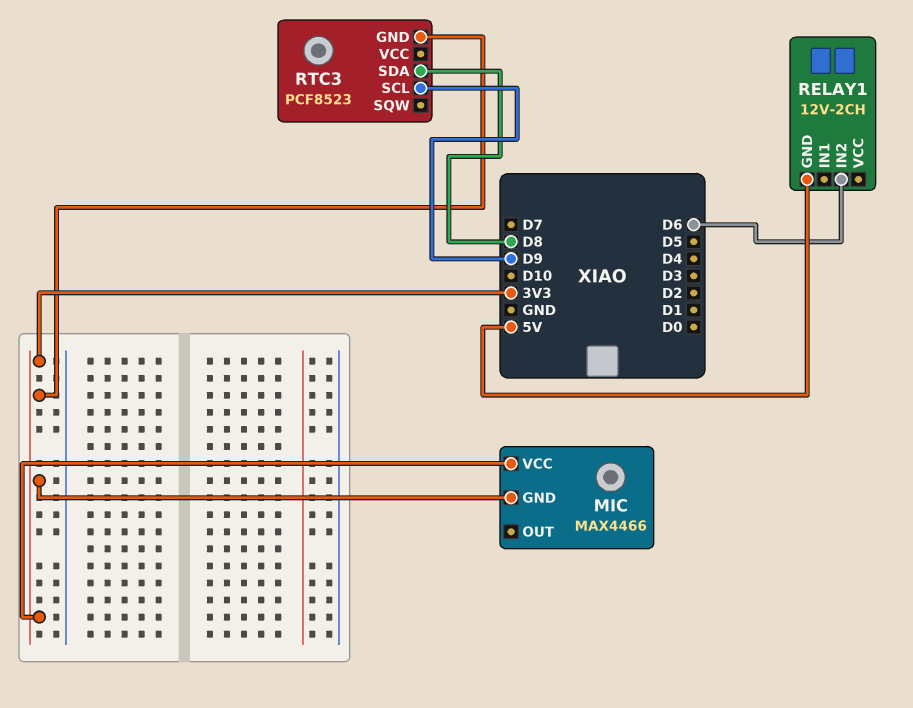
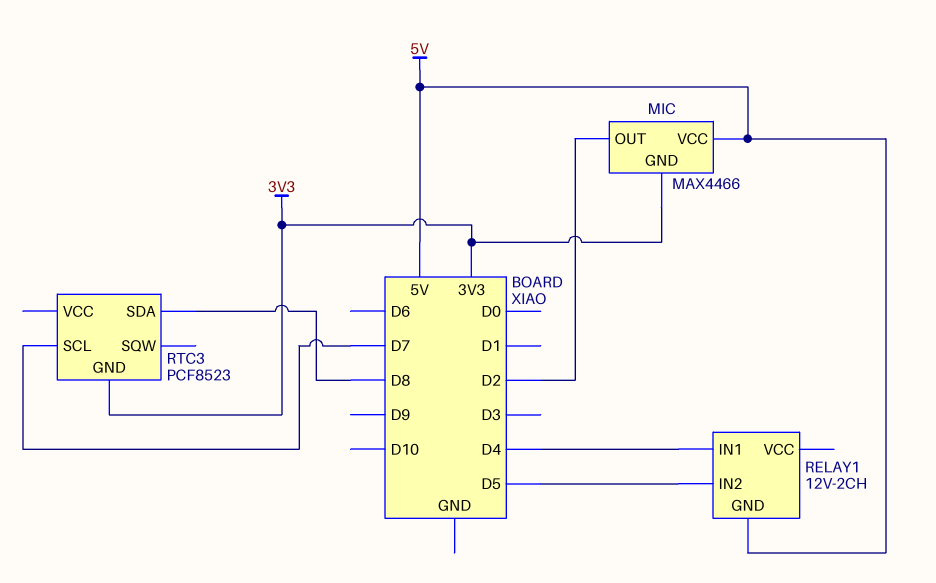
MIC pin OUT: none -> D2
MIC pin VCC: 3V3 -> 5V
RELAY1 pin IN1: none -> D4
RELAY1 pin IN2: D6 -> D5
RTC3 pin SCL: D9 -> D7

